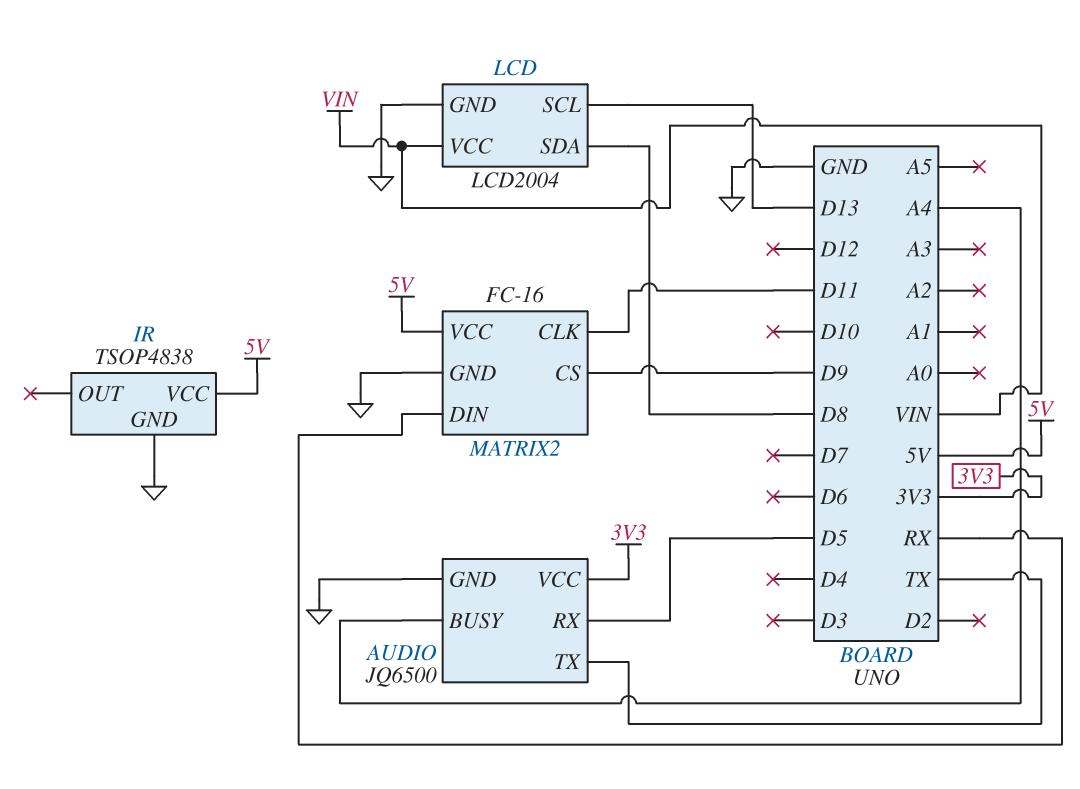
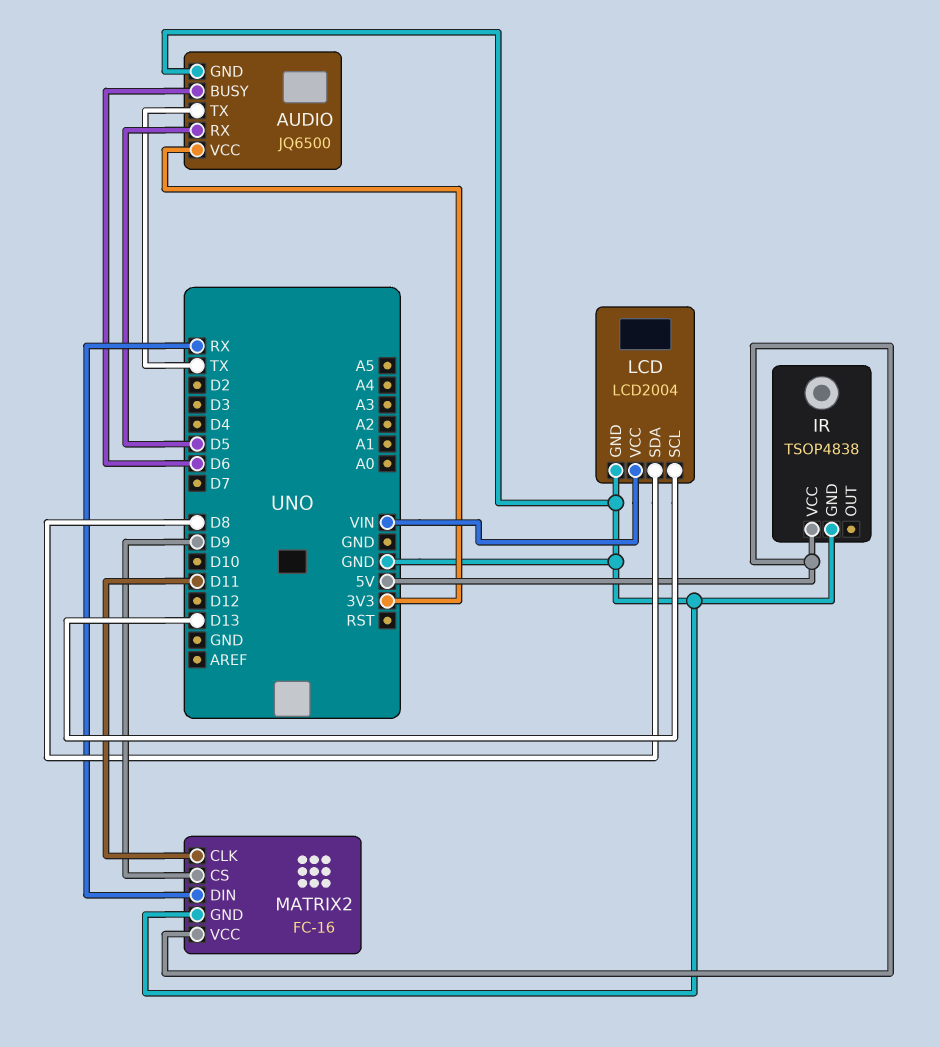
AUDIO pin BUSY: A4 -> D6

